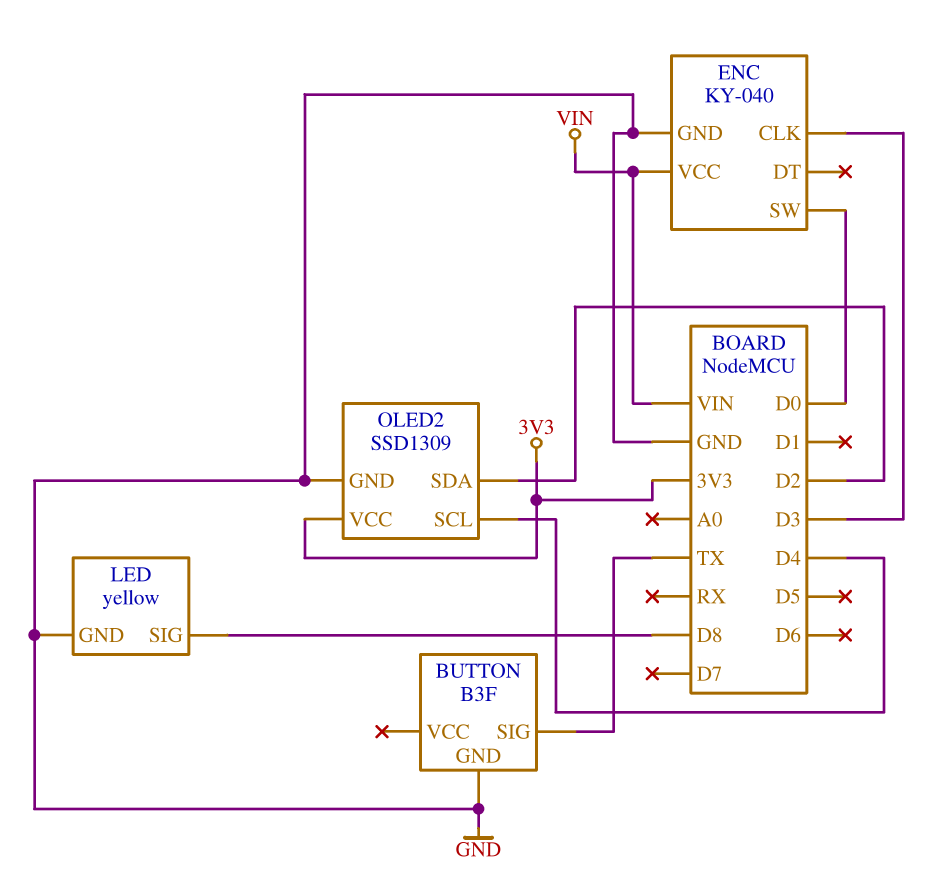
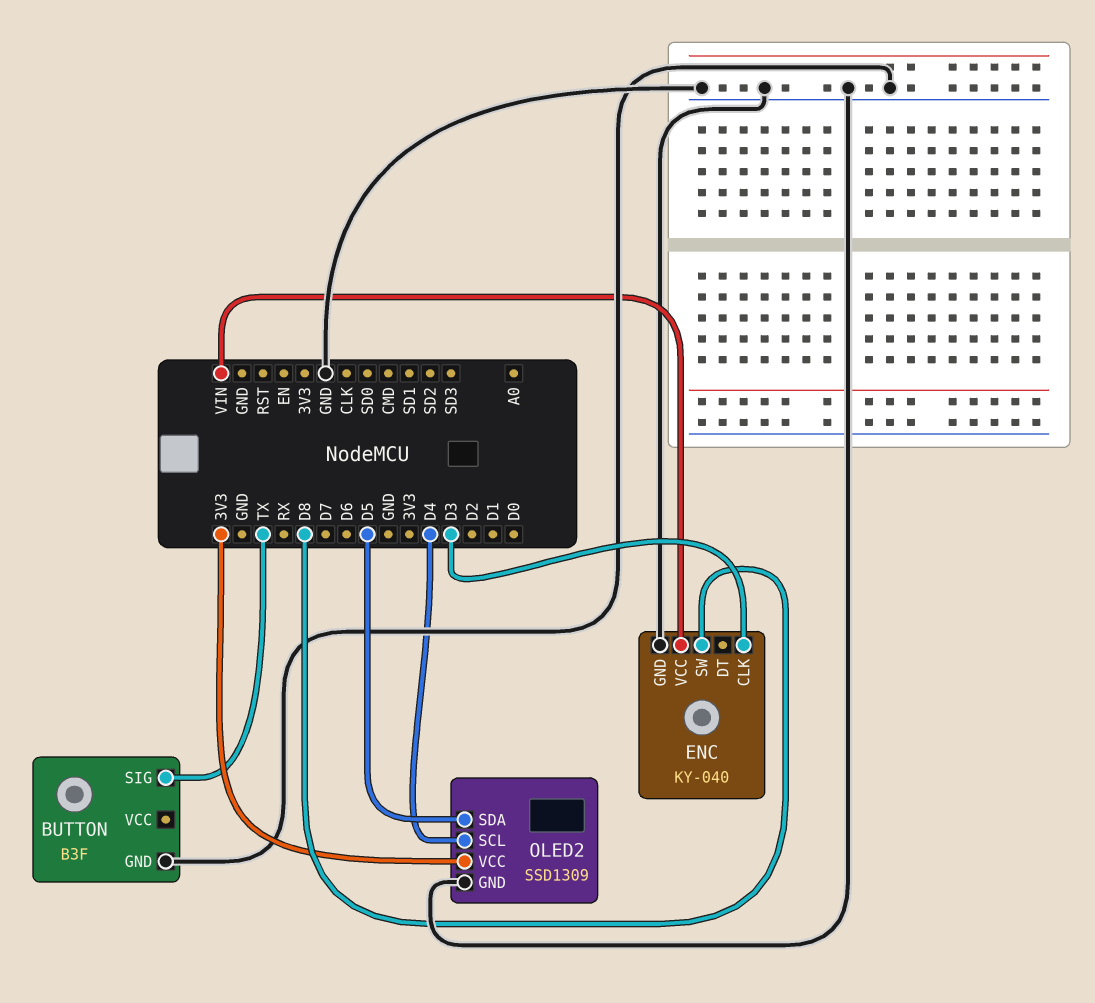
ENC pin SW: D0 -> D8
LED: yellow -> none
LED pin GND: GND -> none
LED pin SIG: D8 -> none
OLED2 pin SDA: D2 -> D5

